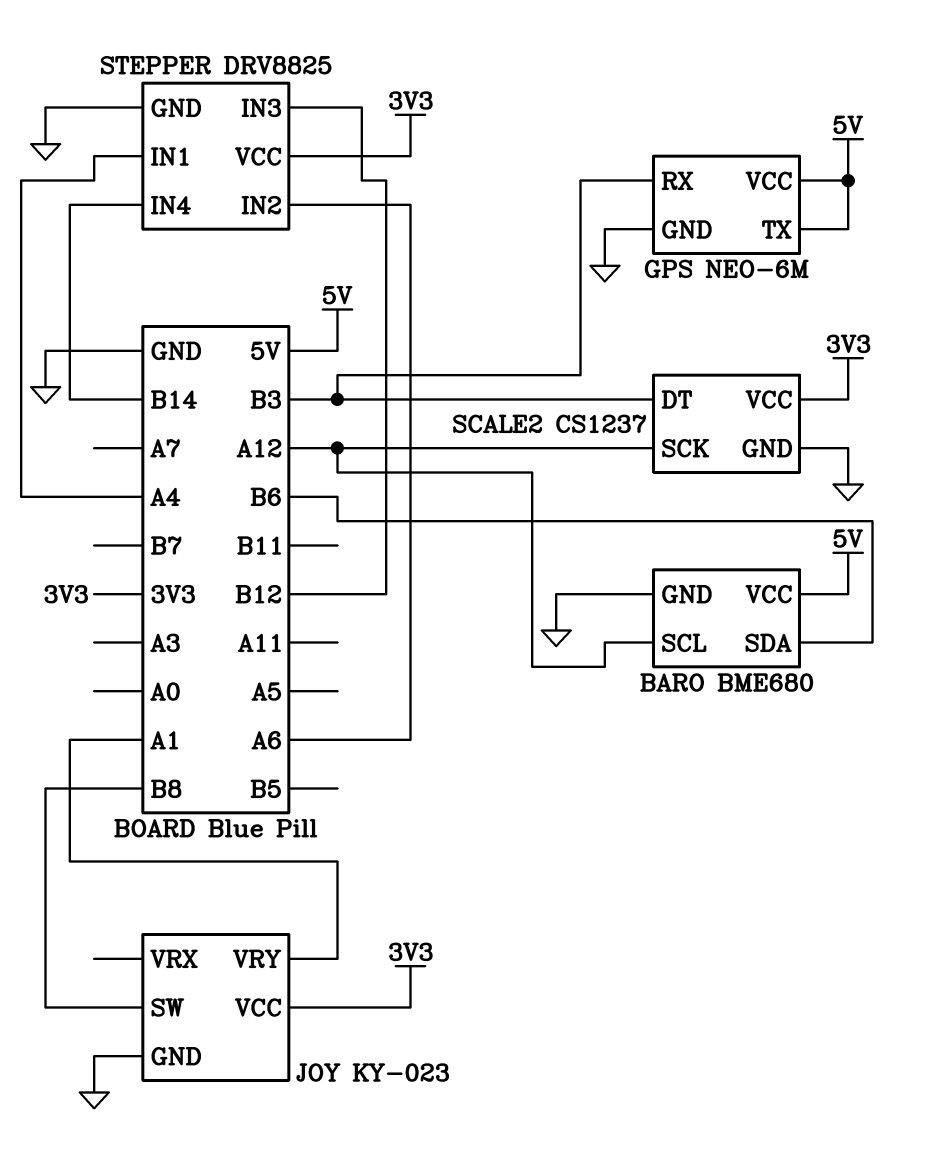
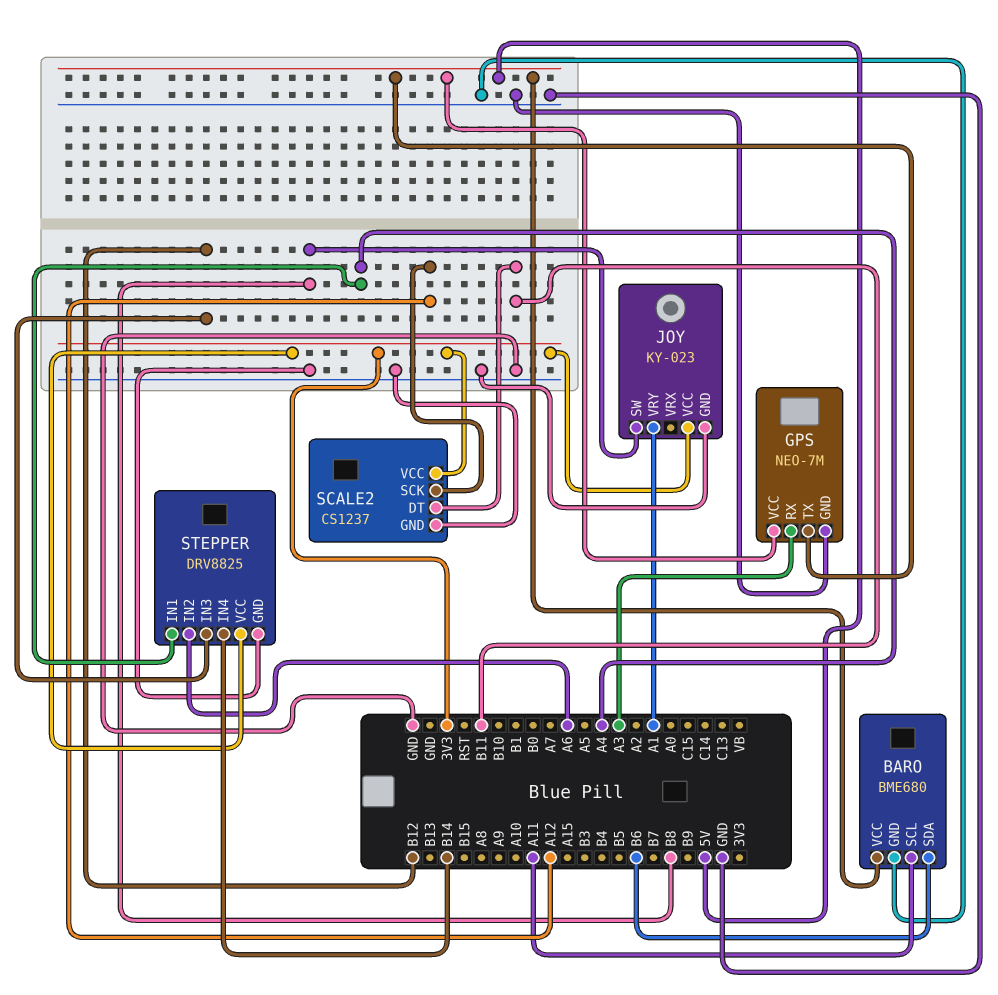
BARO pin SCL: A12 -> A11
GPS: NEO-6M -> NEO-7M
GPS pin RX: B3 -> A3
SCALE2 pin DT: B3 -> B11

